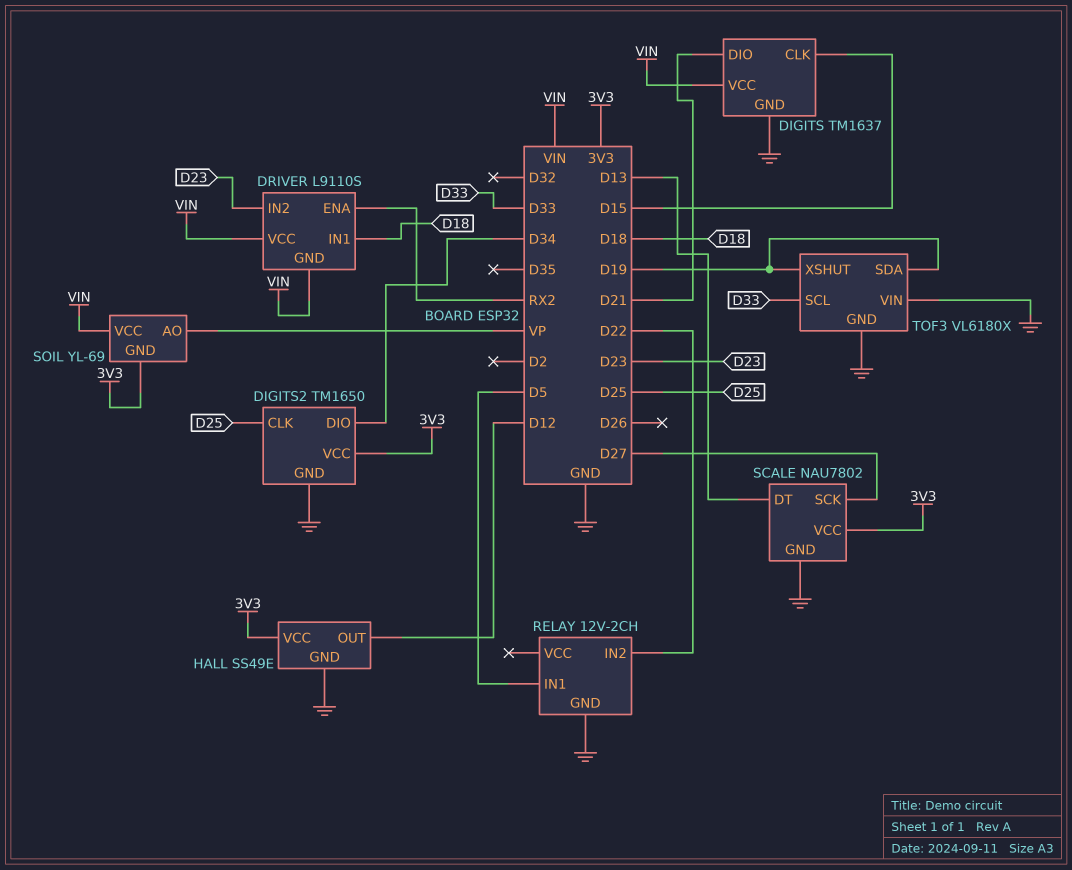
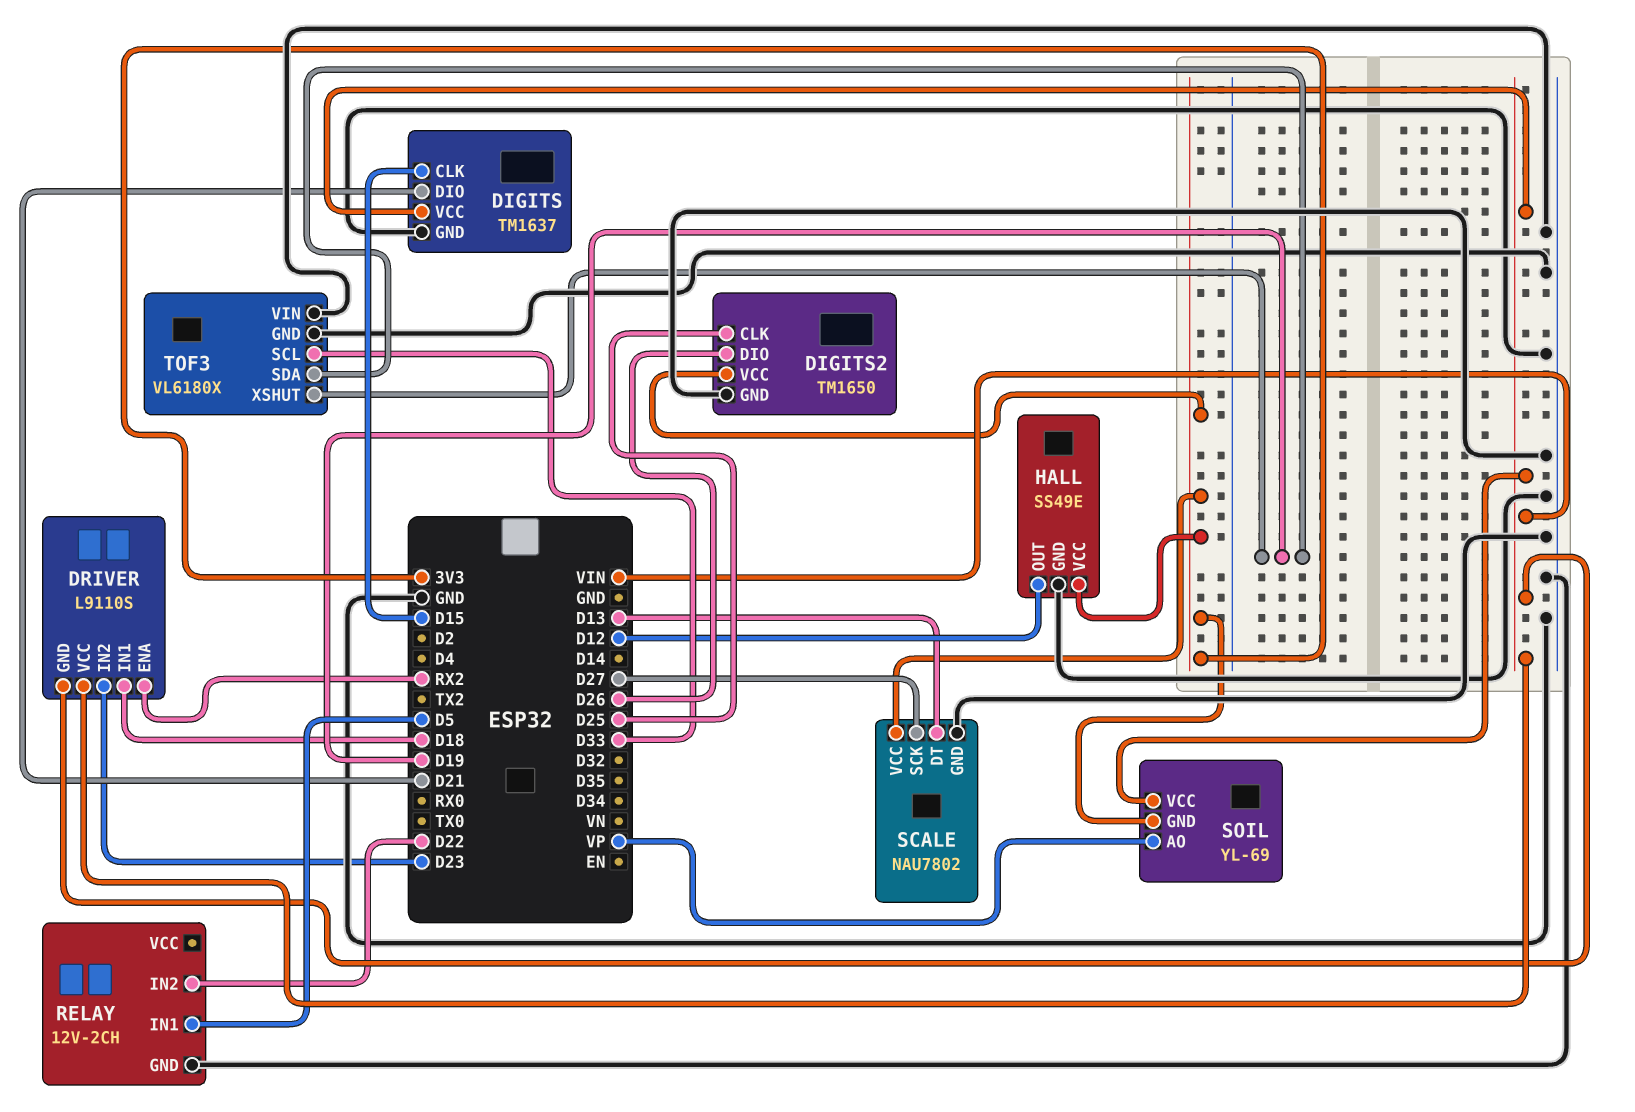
DIGITS2 pin DIO: D34 -> D26

